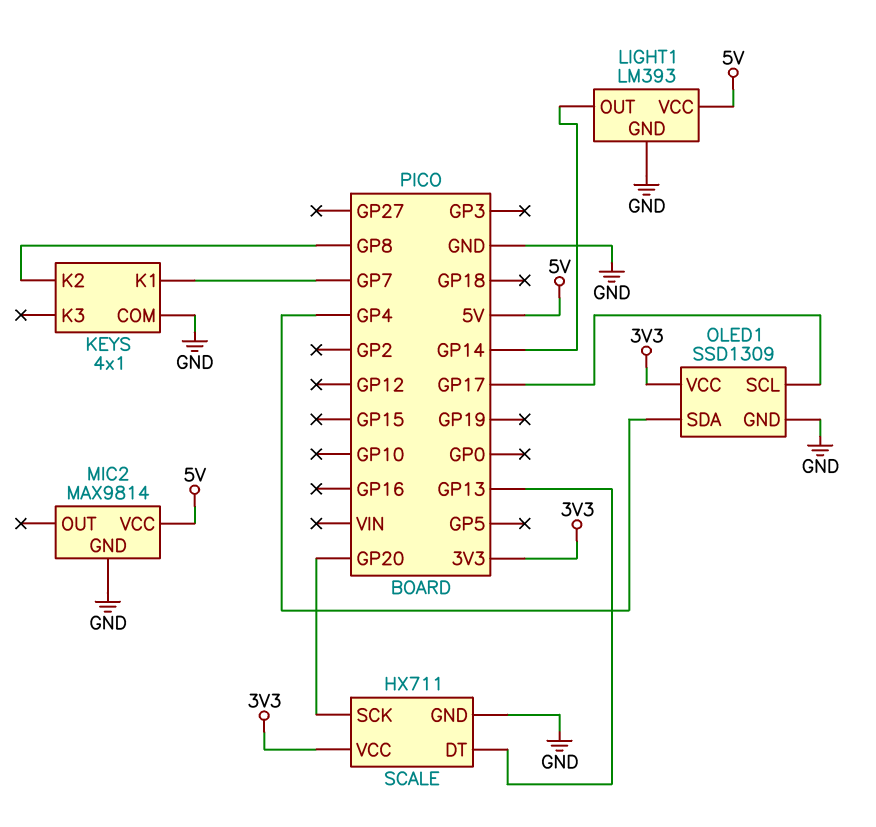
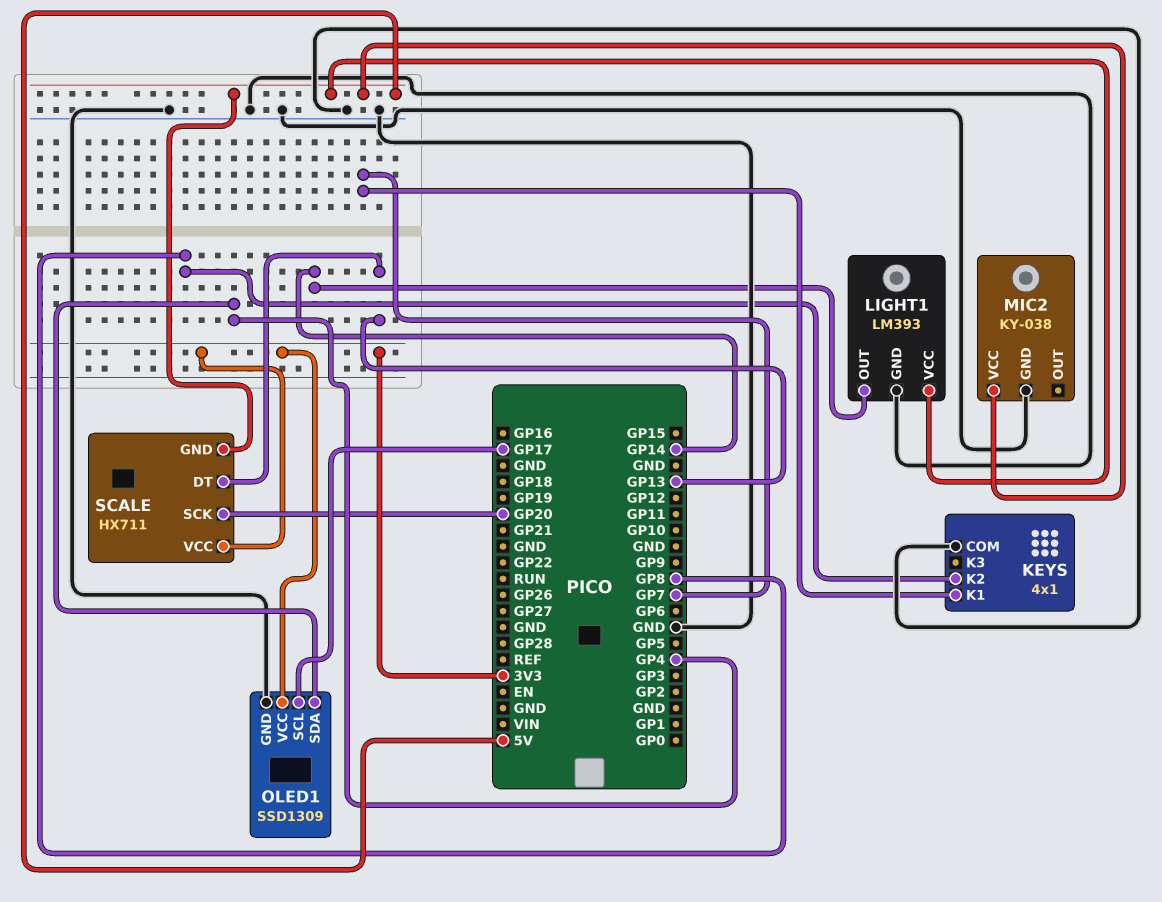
MIC2: MAX9814 -> KY-038
SCALE pin GND: GND -> 5V

